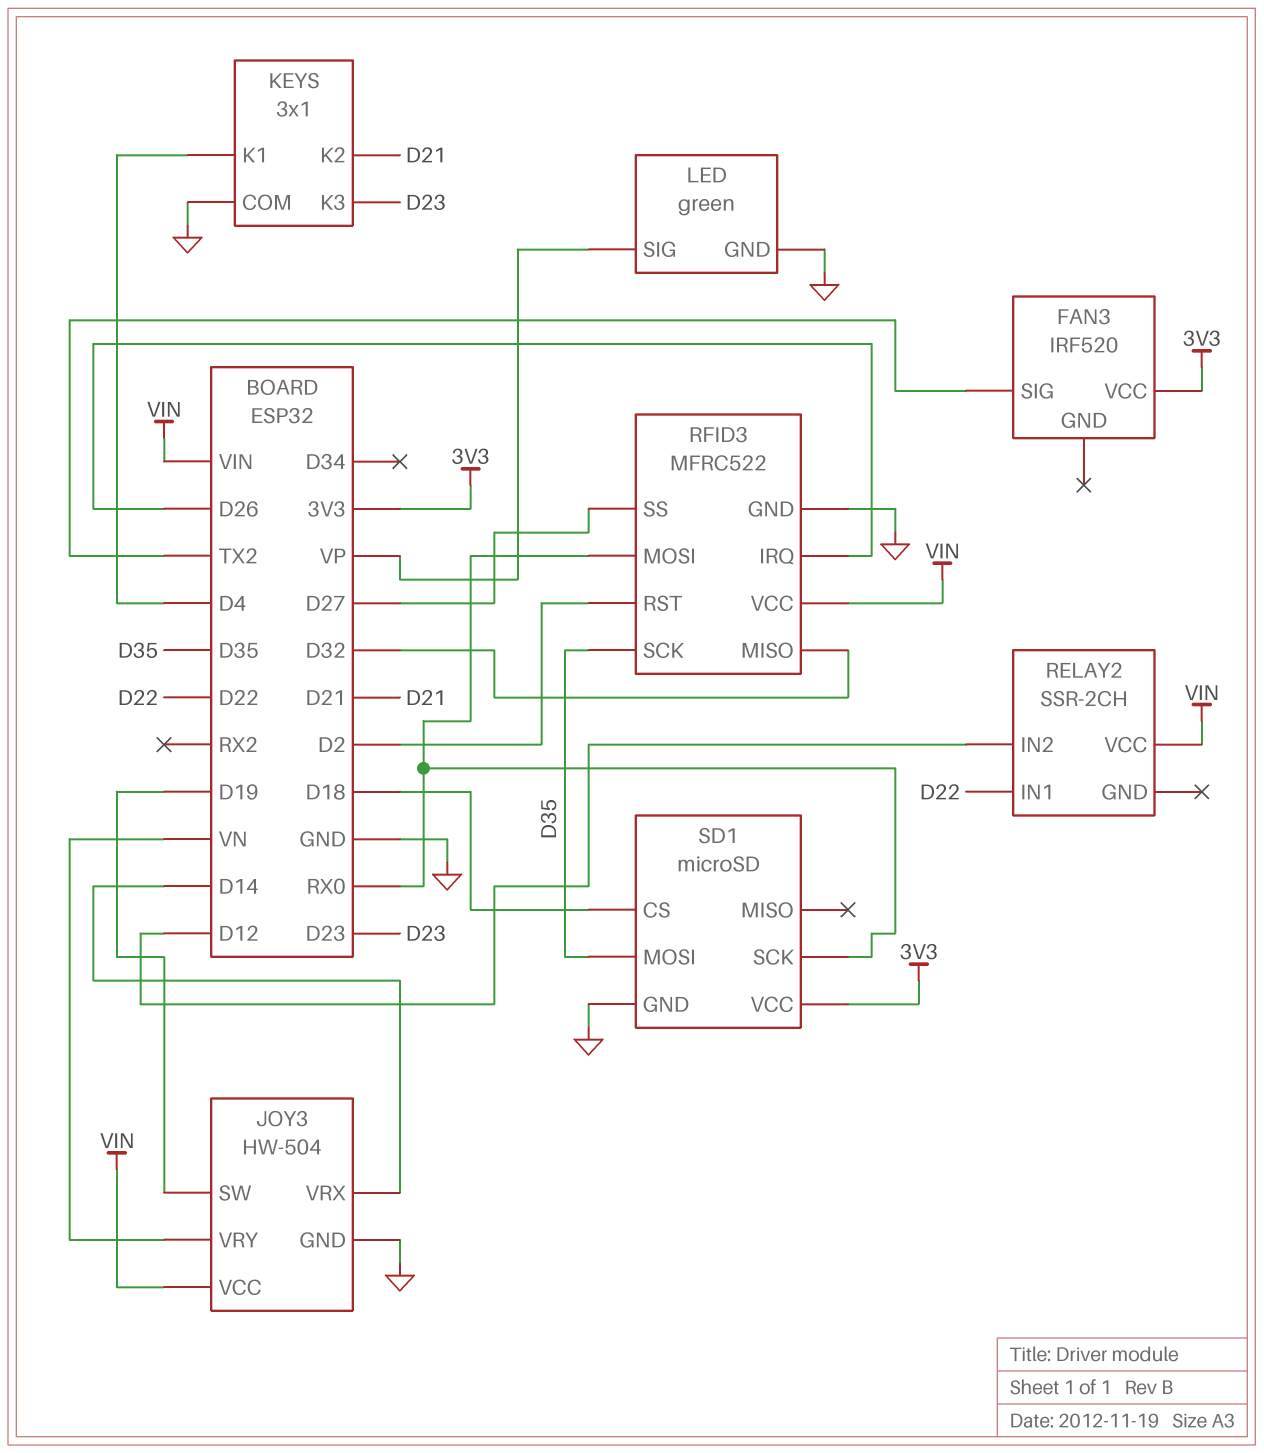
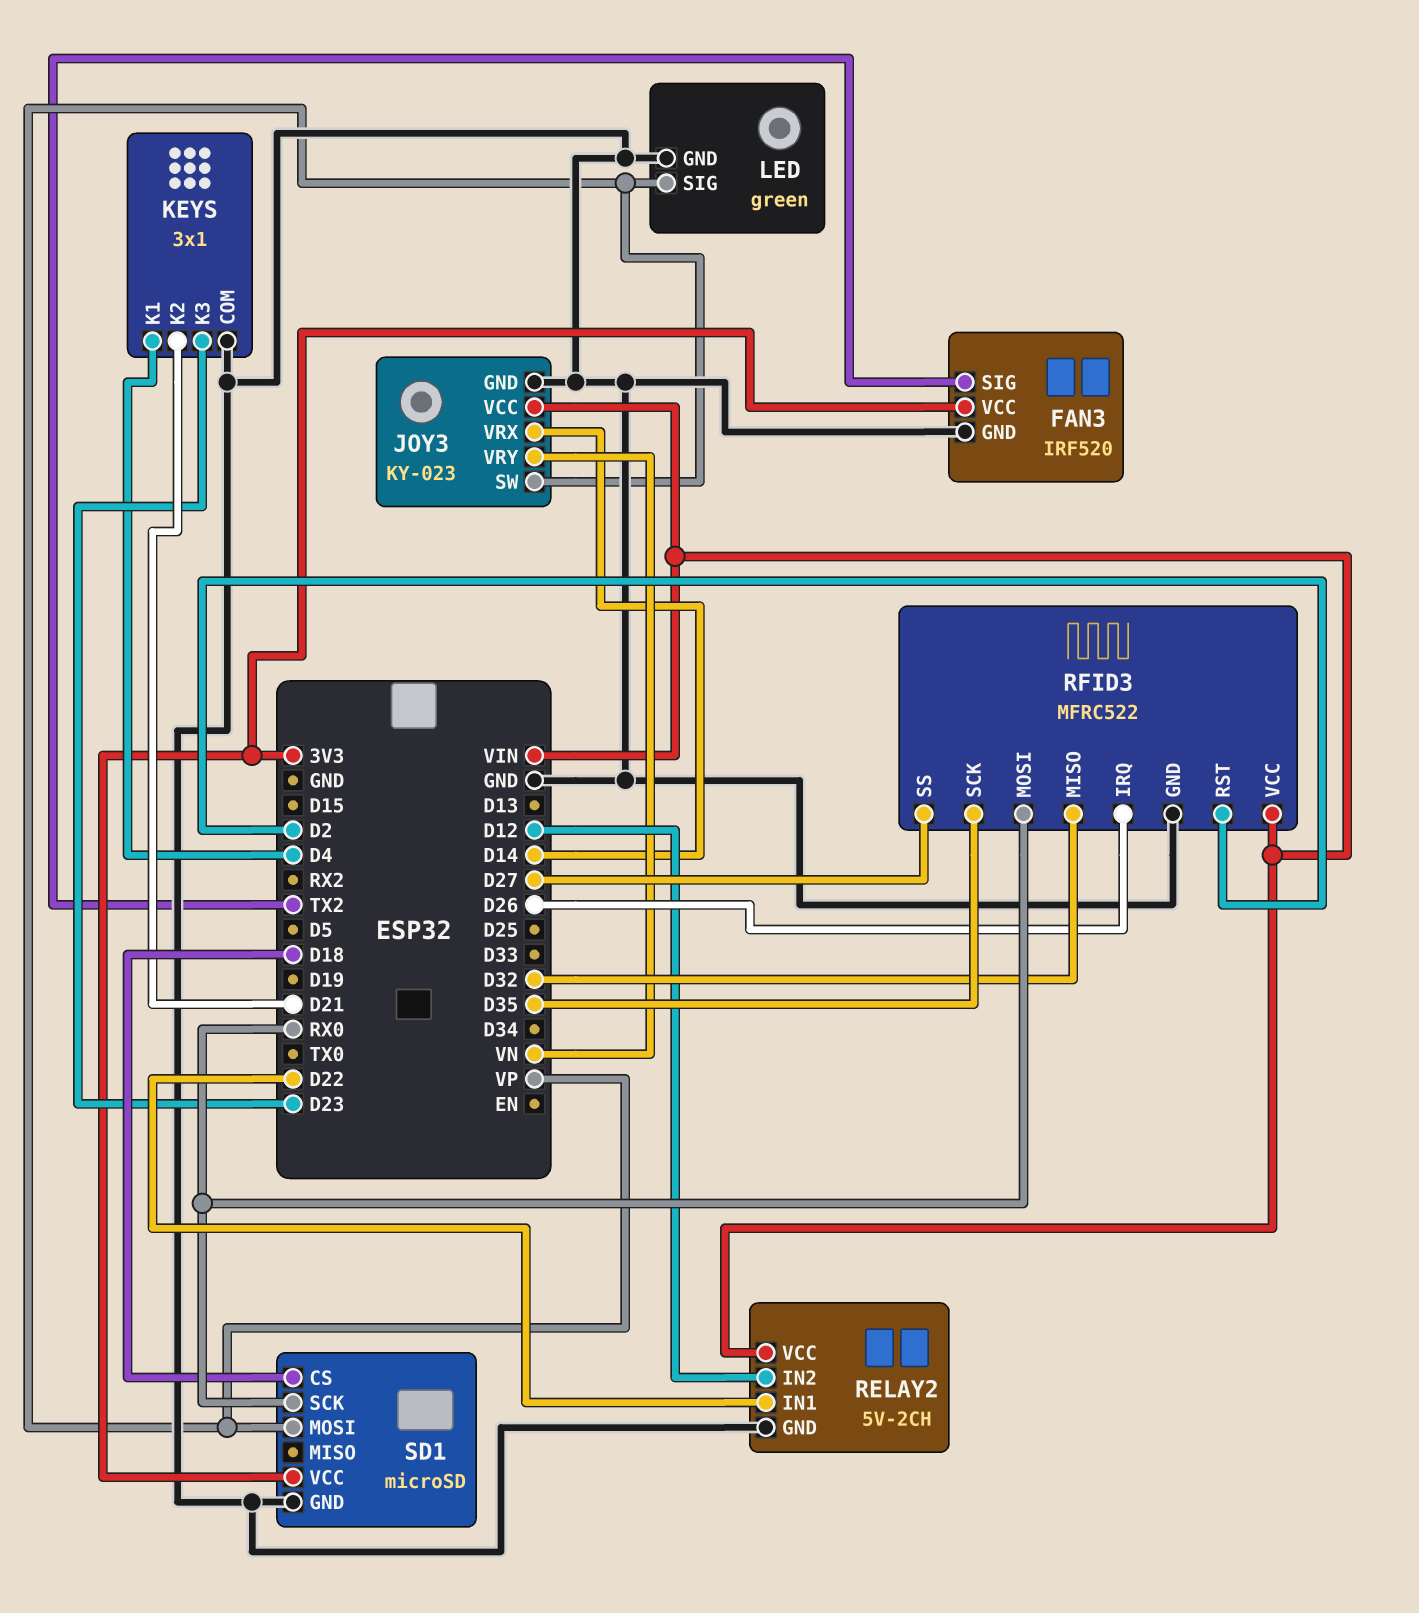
FAN3 pin GND: none -> GND
JOY3: HW-504 -> KY-023
JOY3 pin SW: D19 -> VP
RELAY2: SSR-2CH -> 5V-2CH
RELAY2 pin GND: none -> GND
SD1 pin MOSI: D35 -> VP

